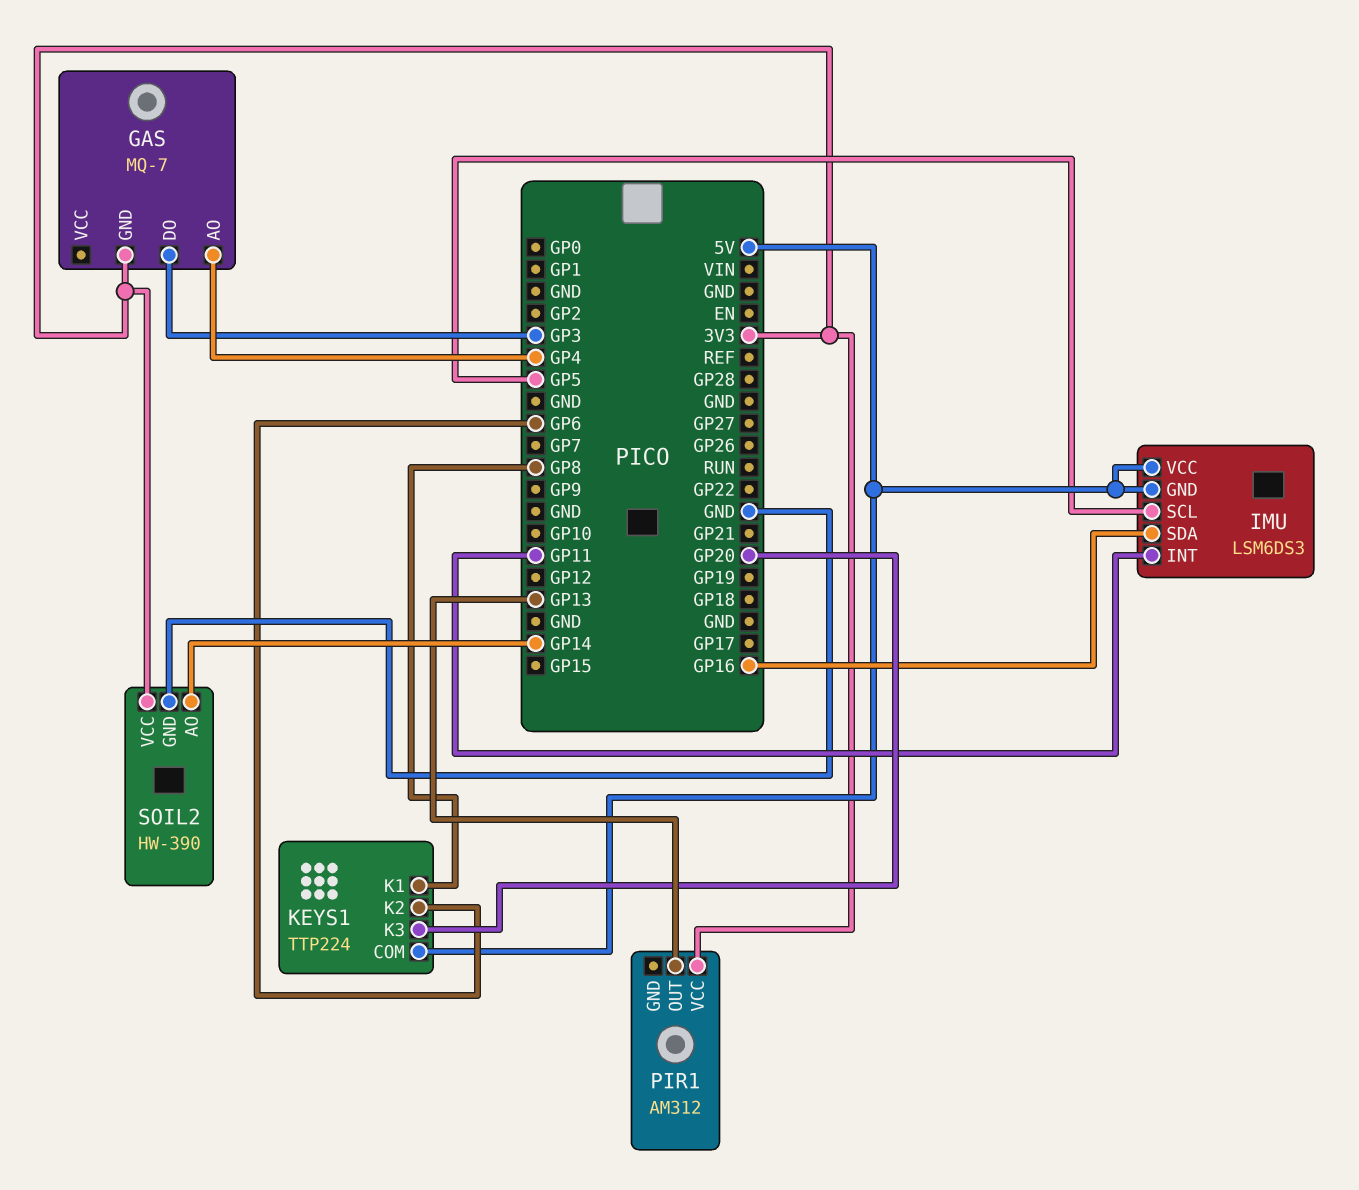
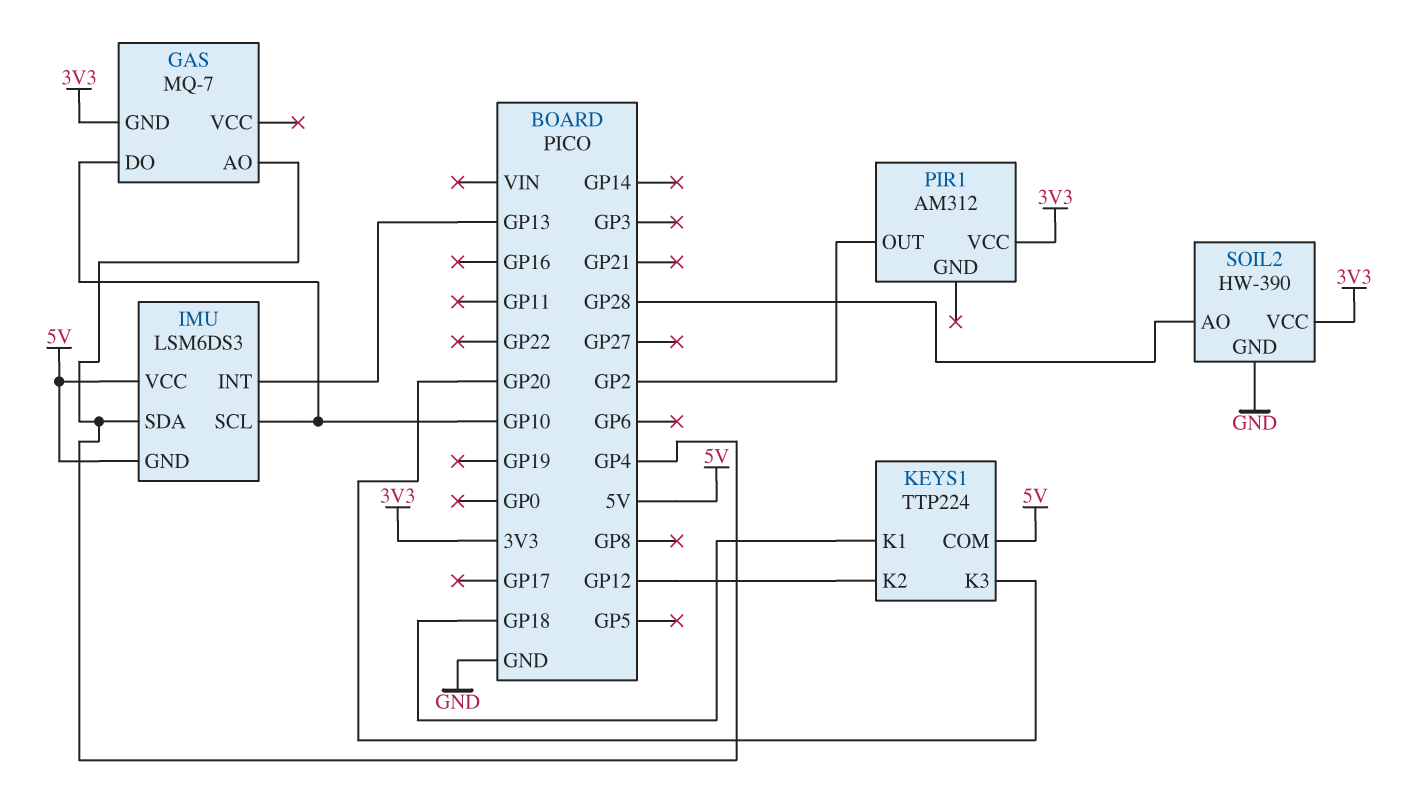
GAS pin DO: GP3 -> GP10
IMU pin INT: GP11 -> GP13
IMU pin SCL: GP5 -> GP10
IMU pin SDA: GP16 -> GP4
KEYS1 pin K1: GP8 -> GP18
KEYS1 pin K2: GP6 -> GP12
PIR1 pin OUT: GP13 -> GP2
SOIL2 pin AO: GP14 -> GP28

